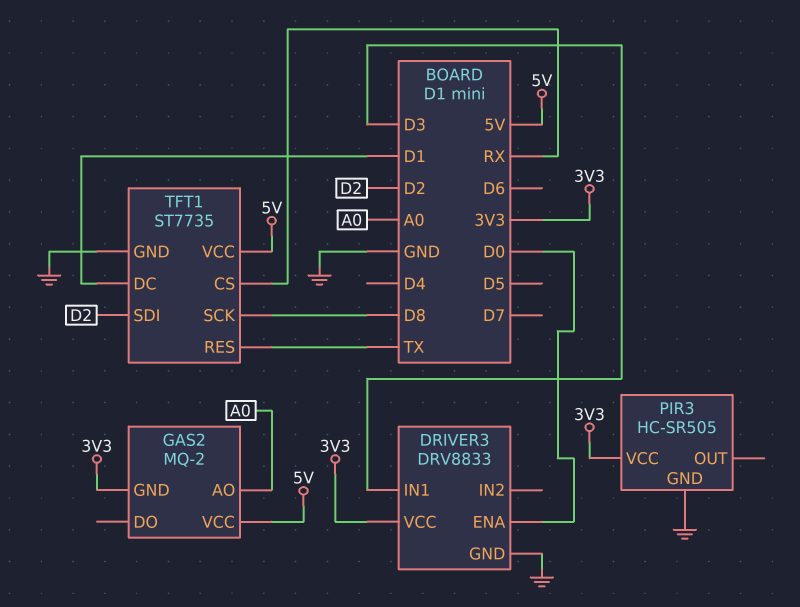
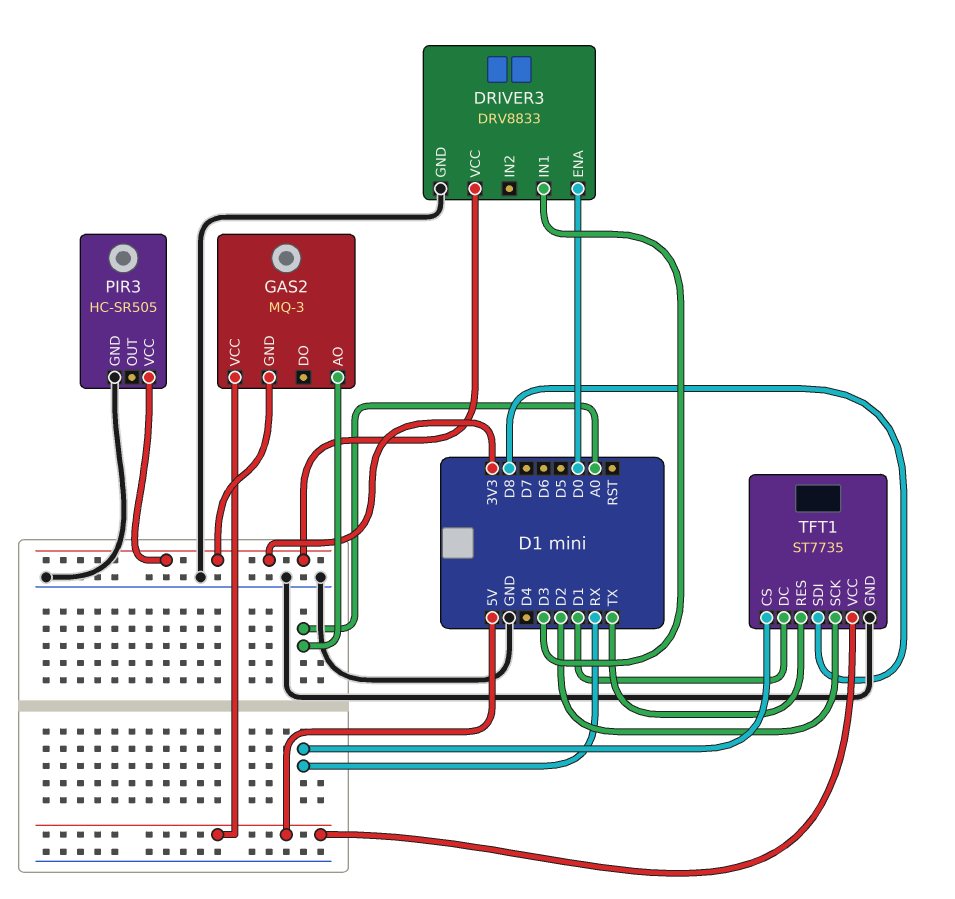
GAS2: MQ-2 -> MQ-3
TFT1 pin SCK: D8 -> D2
TFT1 pin SDI: D2 -> D8

